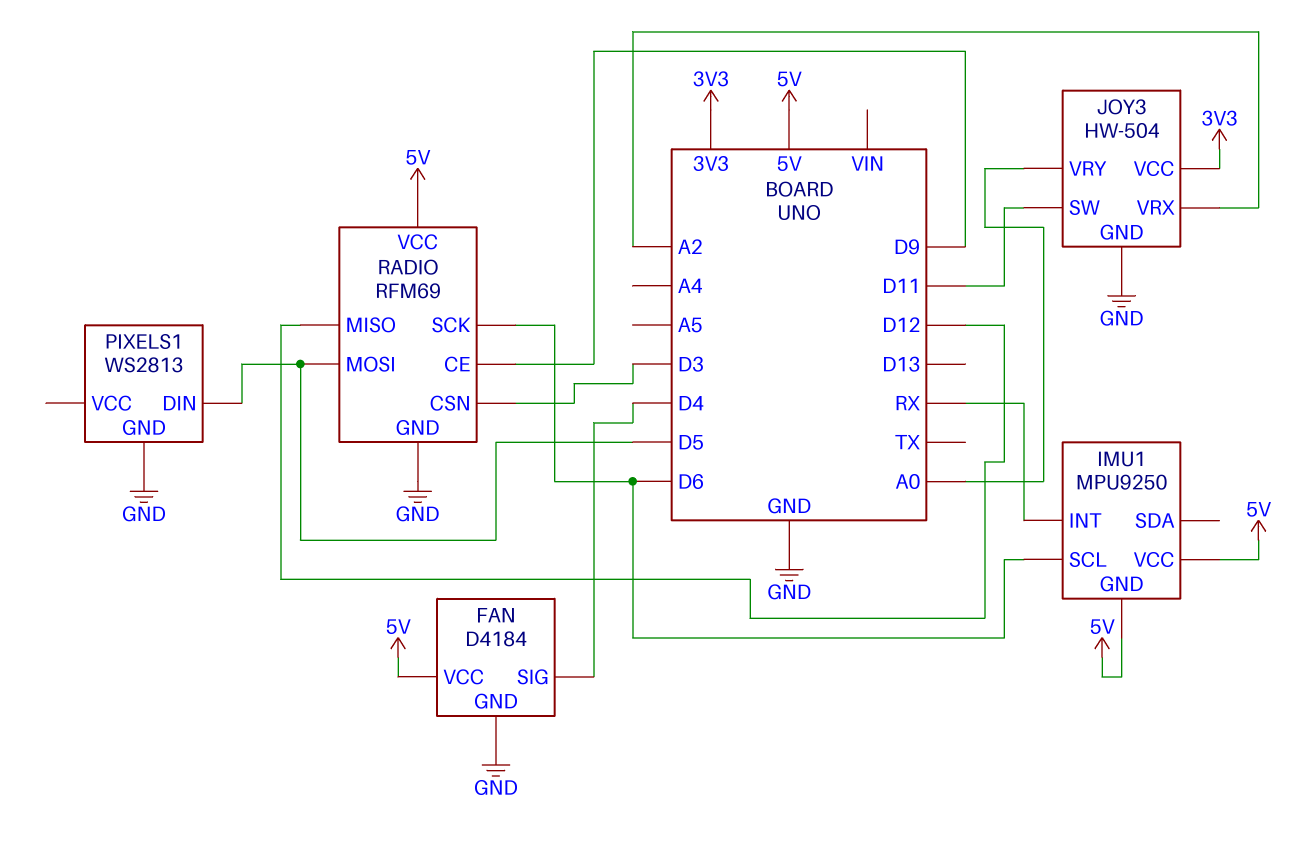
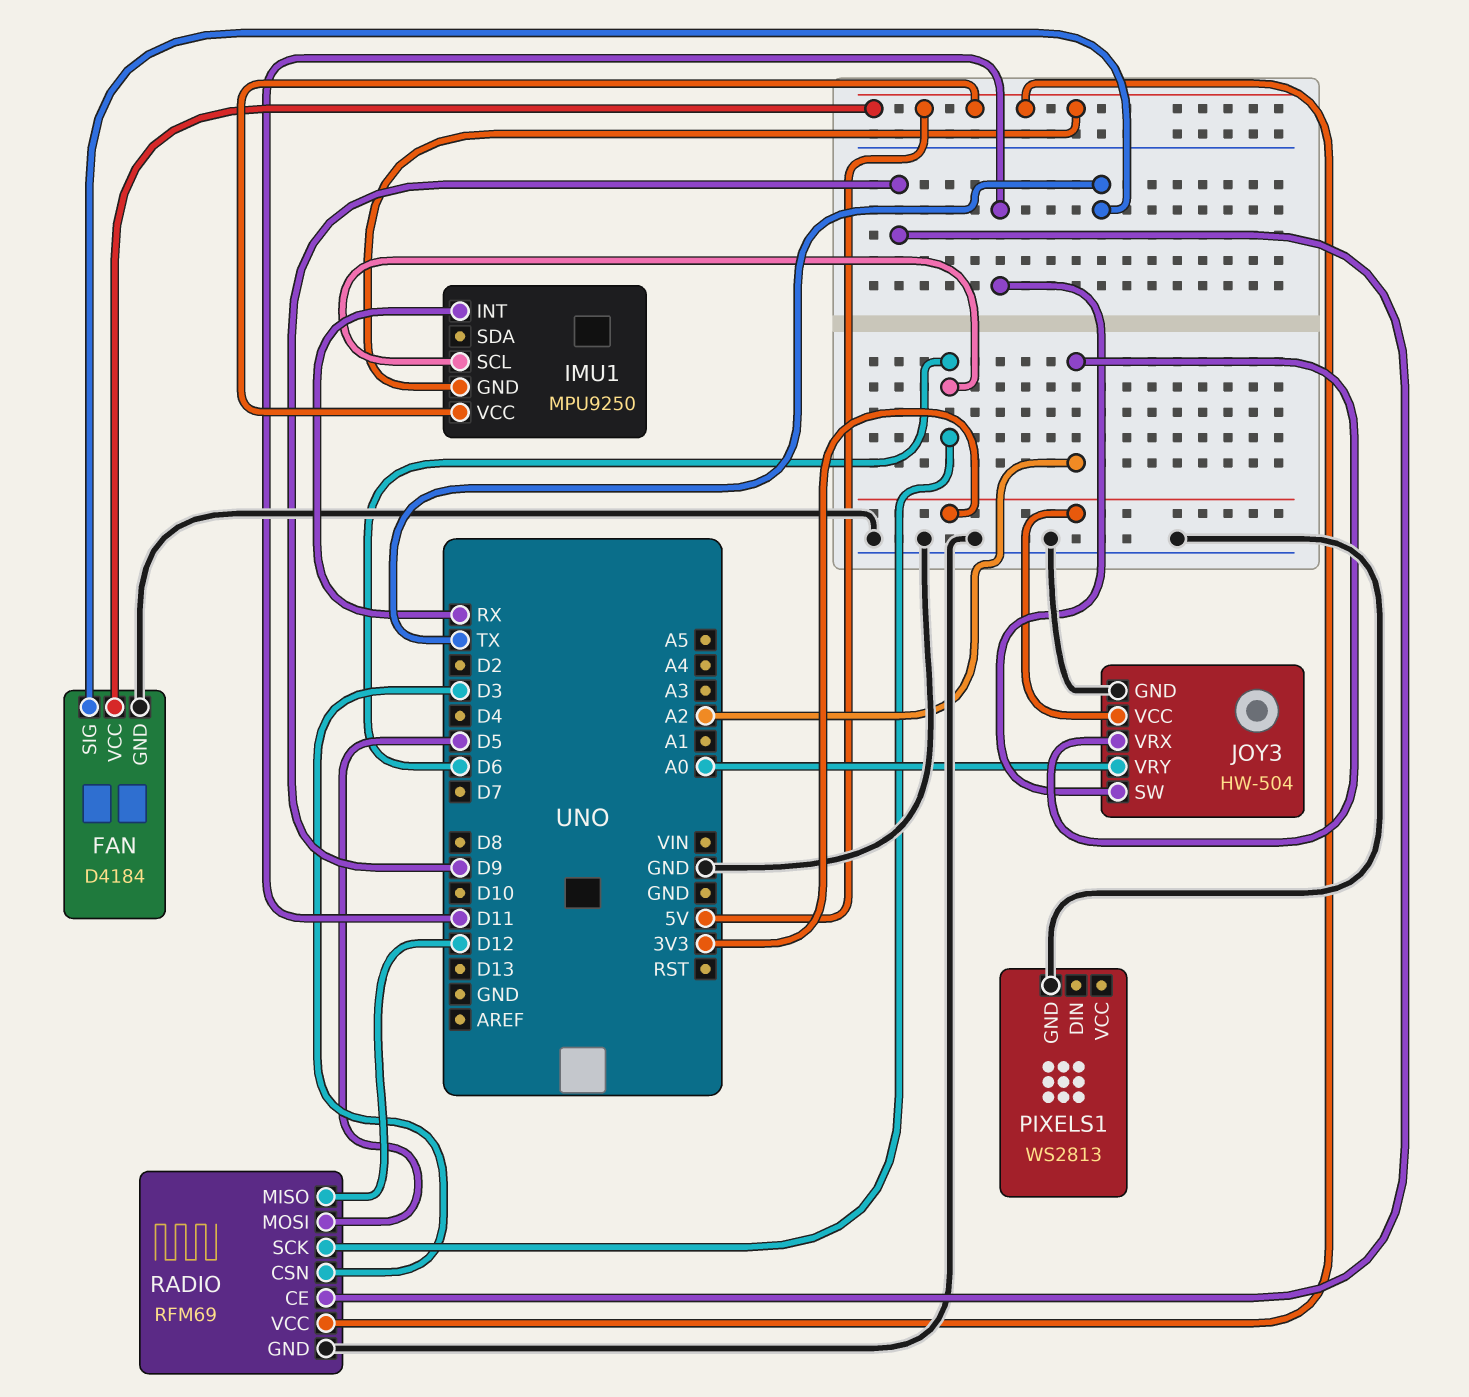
FAN pin SIG: D4 -> TX
PIXELS1 pin DIN: D5 -> none

